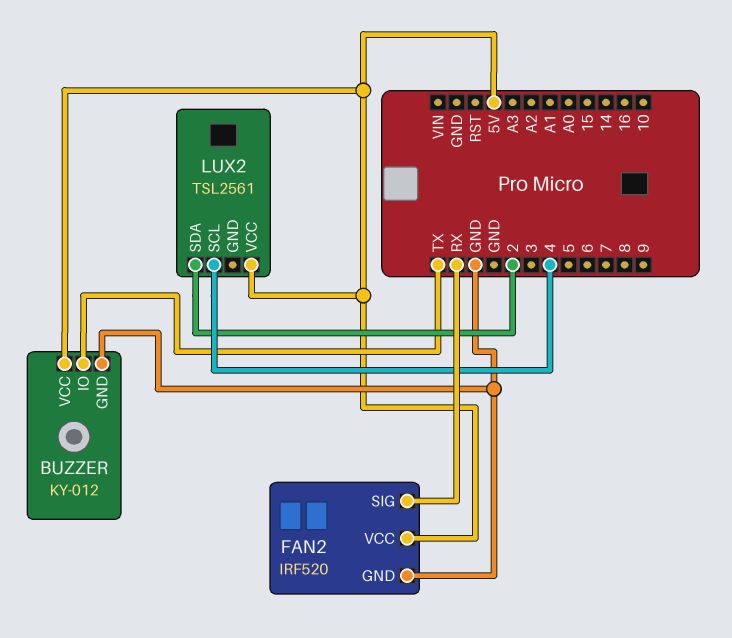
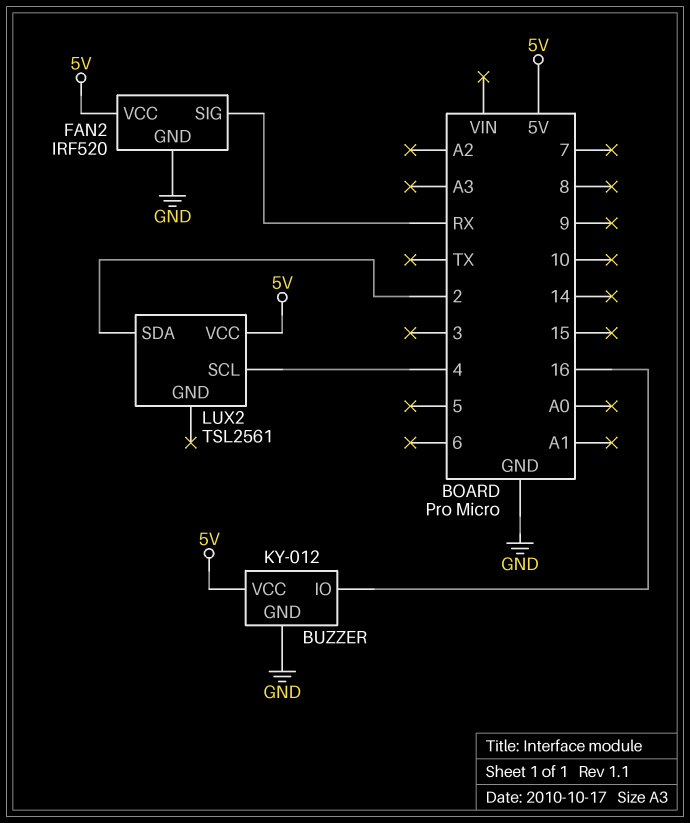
BUZZER pin IO: TX -> 16

